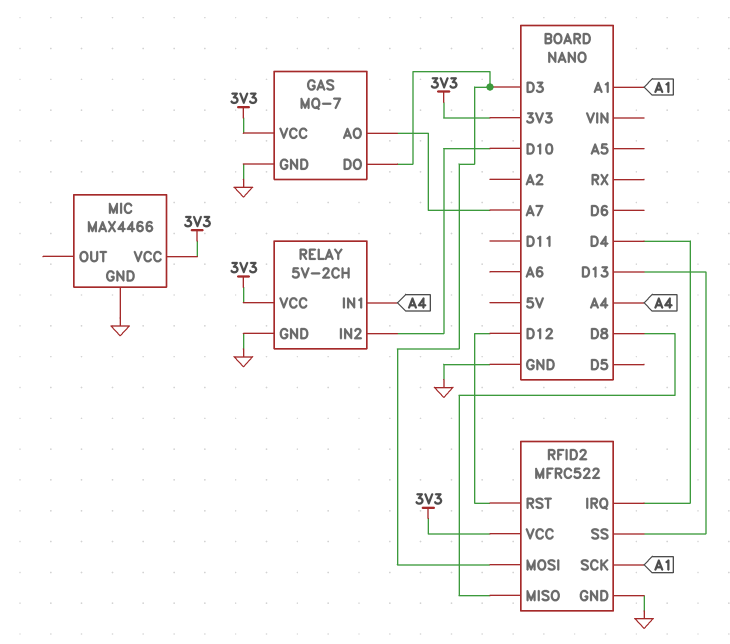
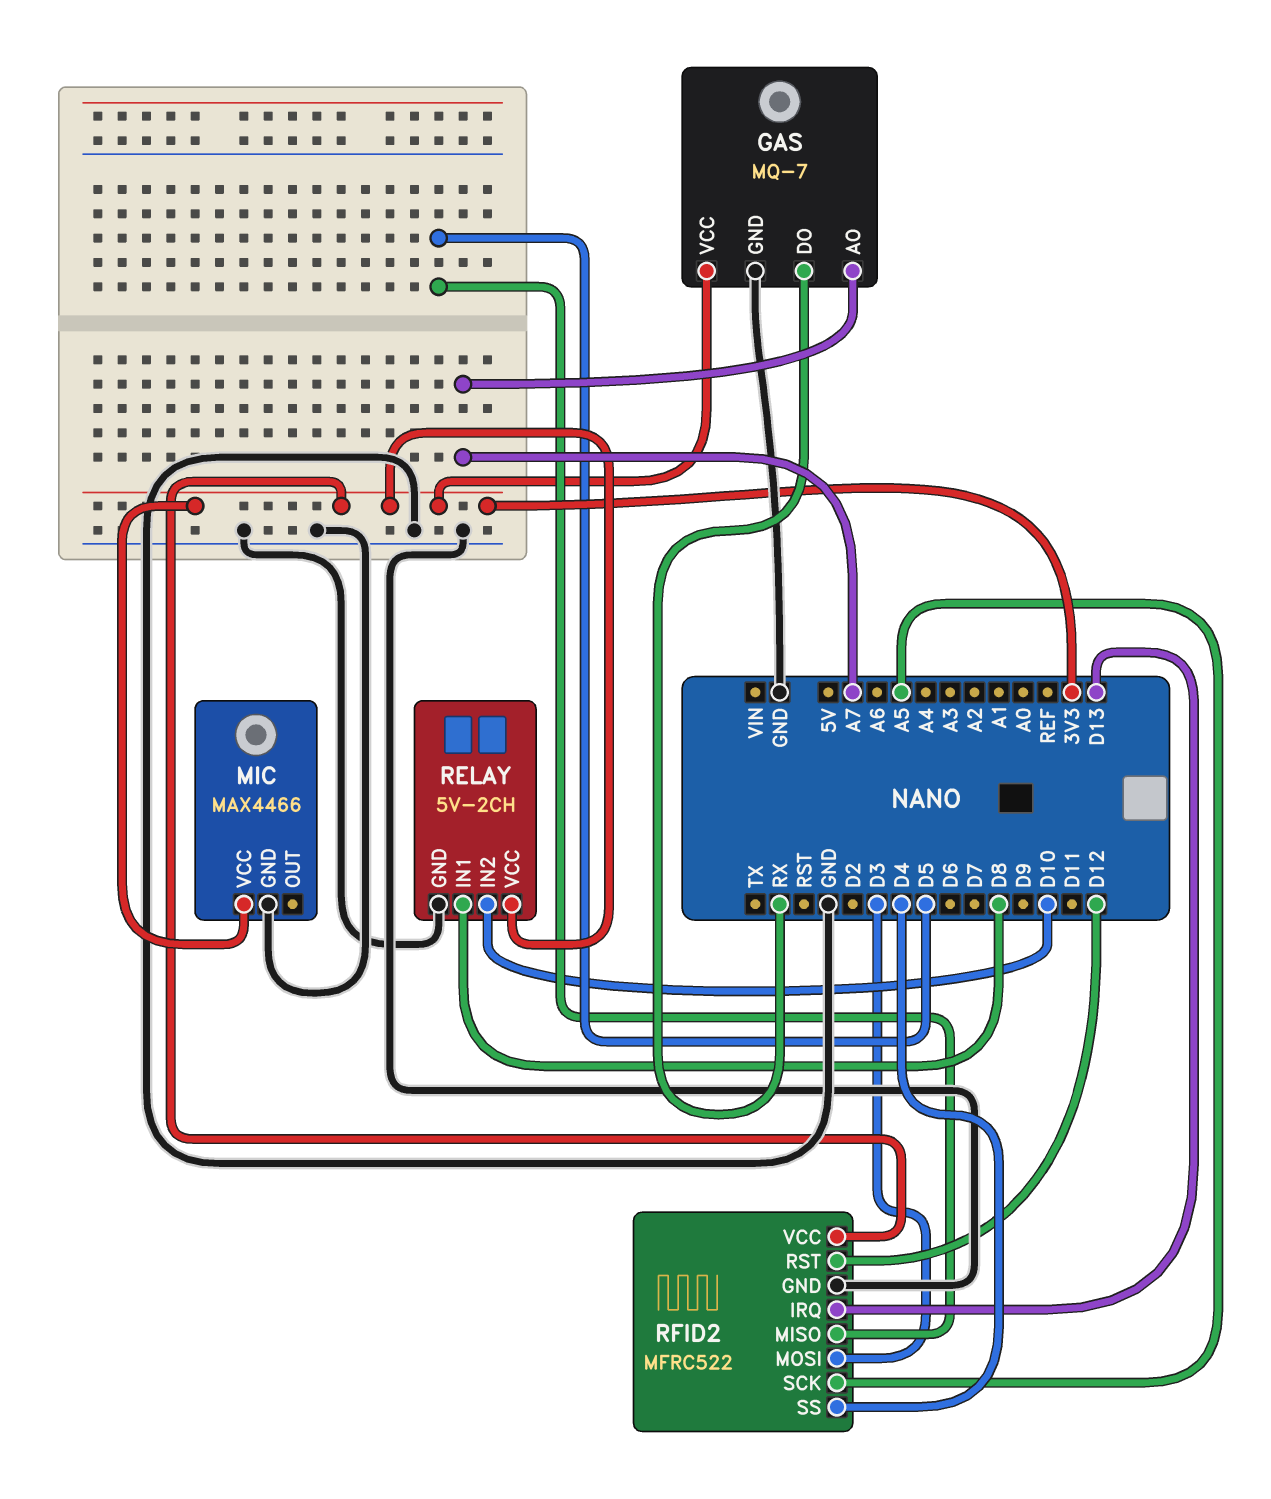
GAS pin DO: D3 -> RX
RELAY pin IN1: A4 -> D8
RFID2 pin IRQ: D4 -> D13
RFID2 pin MISO: D8 -> D5
RFID2 pin SCK: A1 -> A5
RFID2 pin SS: D13 -> D4

